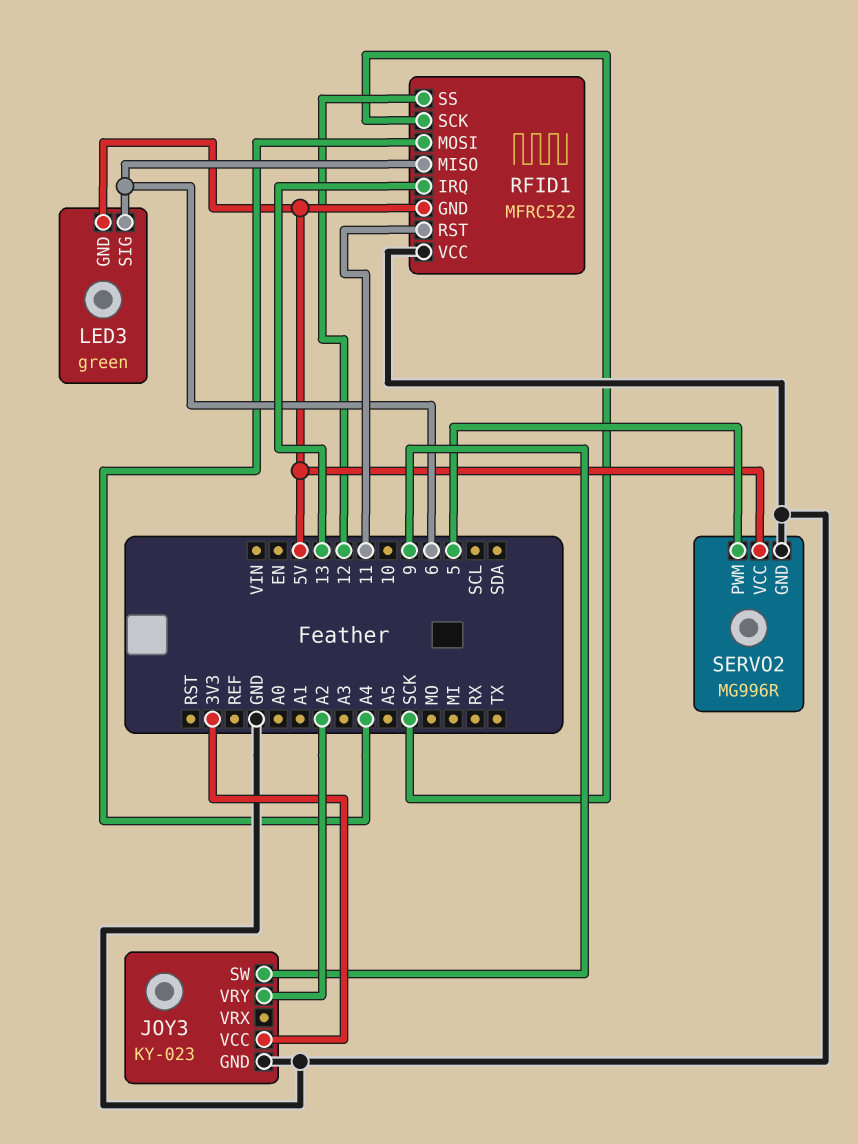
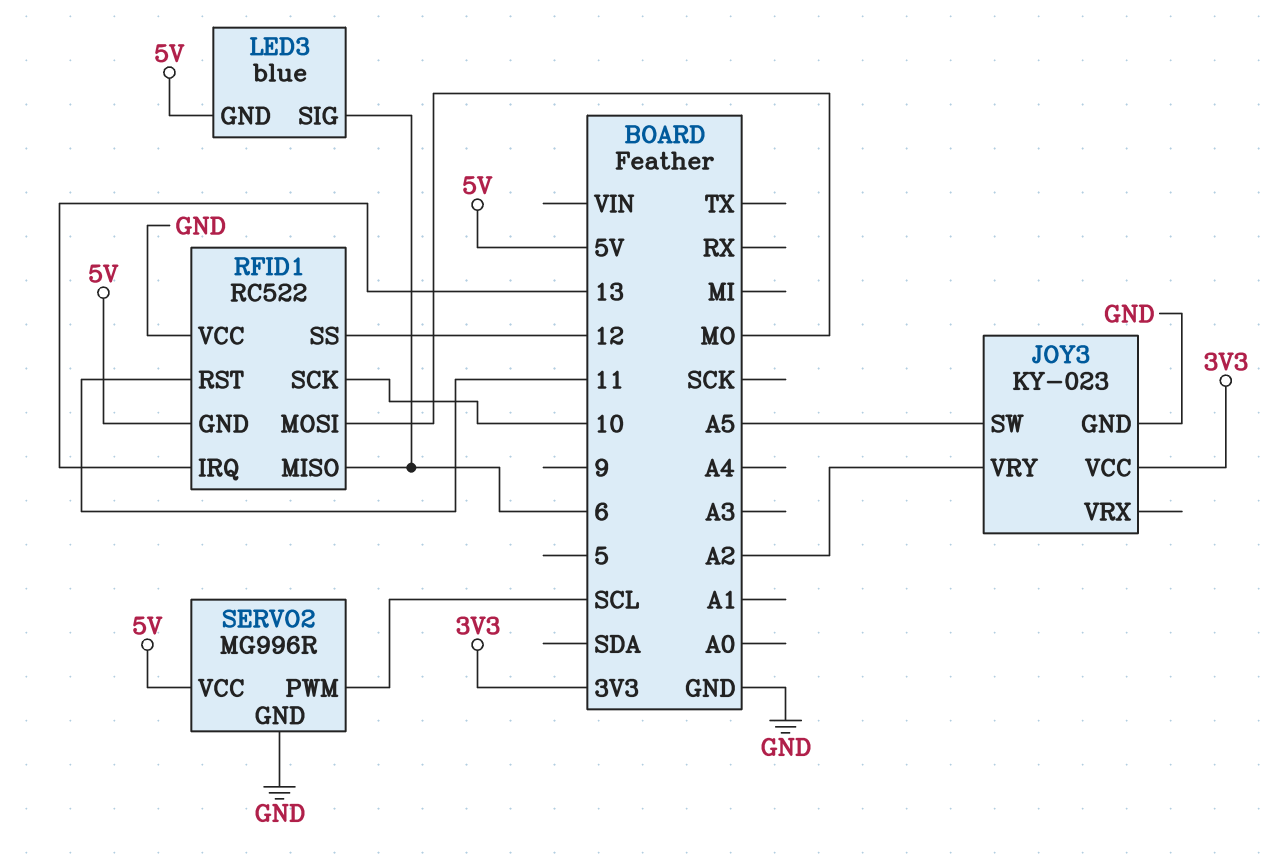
JOY3 pin SW: 9 -> A5
LED3: green -> blue
RFID1: MFRC522 -> RC522
RFID1 pin MOSI: A4 -> MO
RFID1 pin SCK: SCK -> 10
SERVO2 pin PWM: 5 -> SCL

